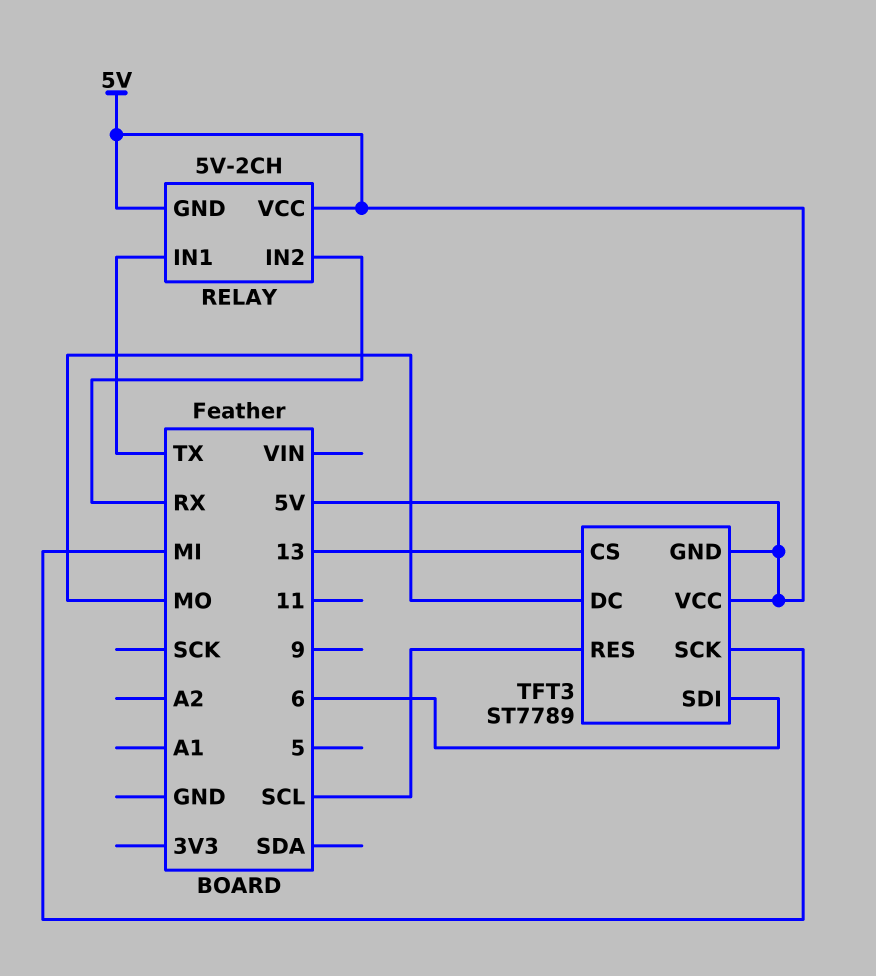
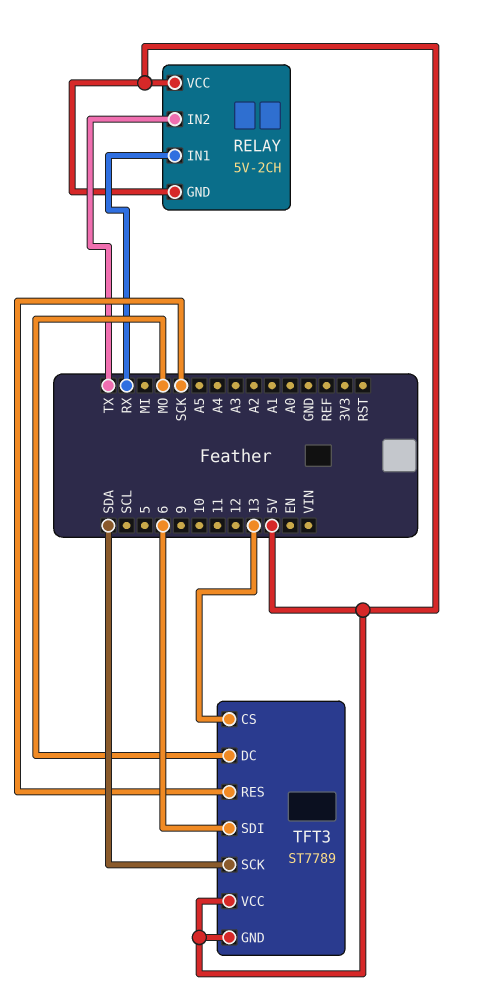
RELAY pin IN1: TX -> RX
RELAY pin IN2: RX -> TX
TFT3 pin RES: SCL -> SCK
TFT3 pin SCK: MI -> SDA

